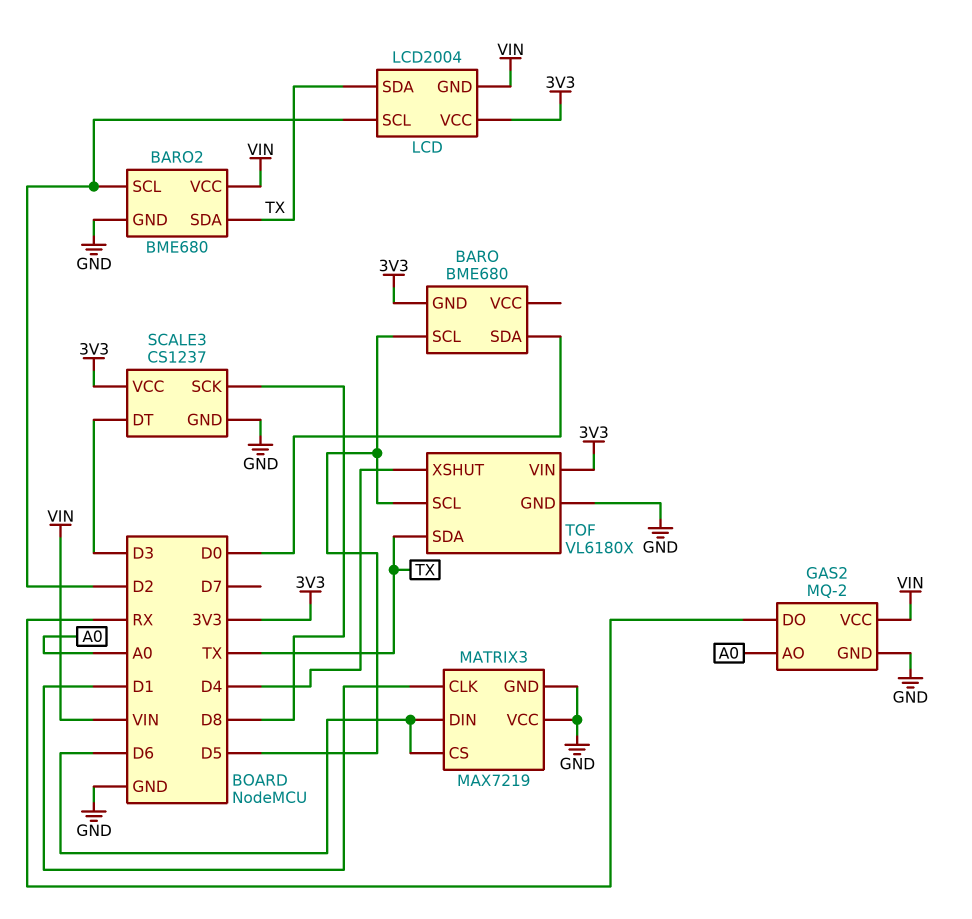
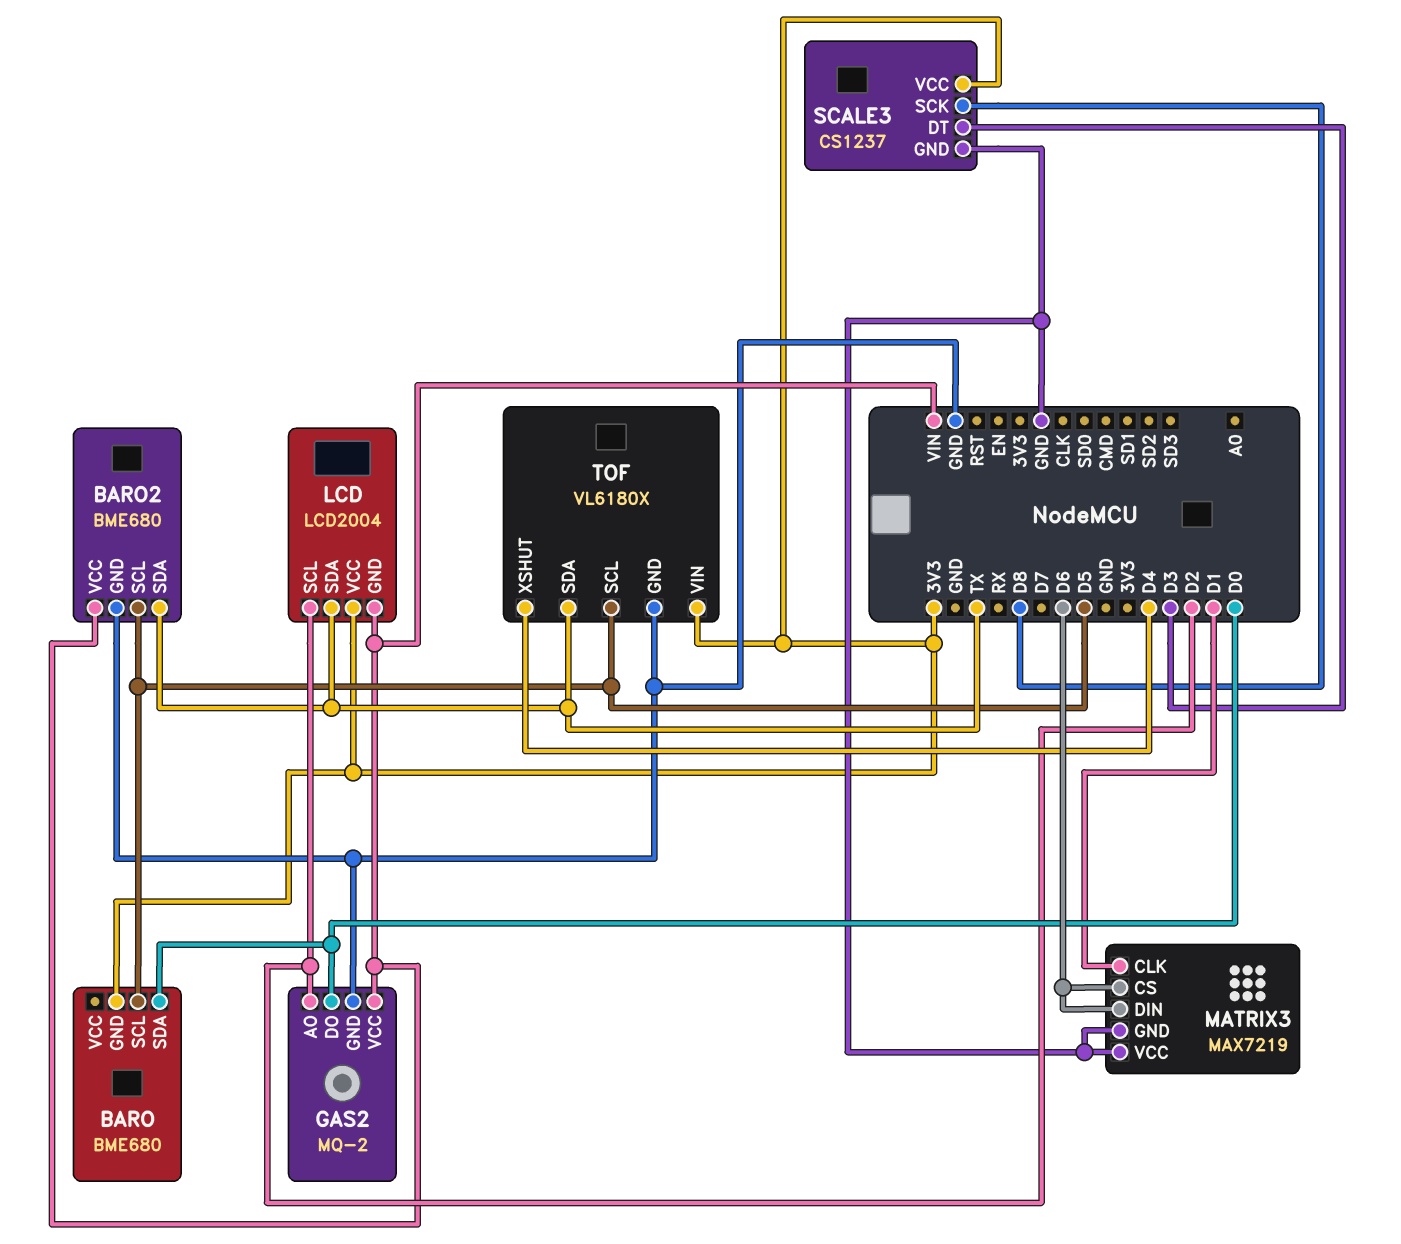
BARO2 pin SCL: D2 -> D5
GAS2 pin AO: A0 -> D2
GAS2 pin DO: RX -> D0

